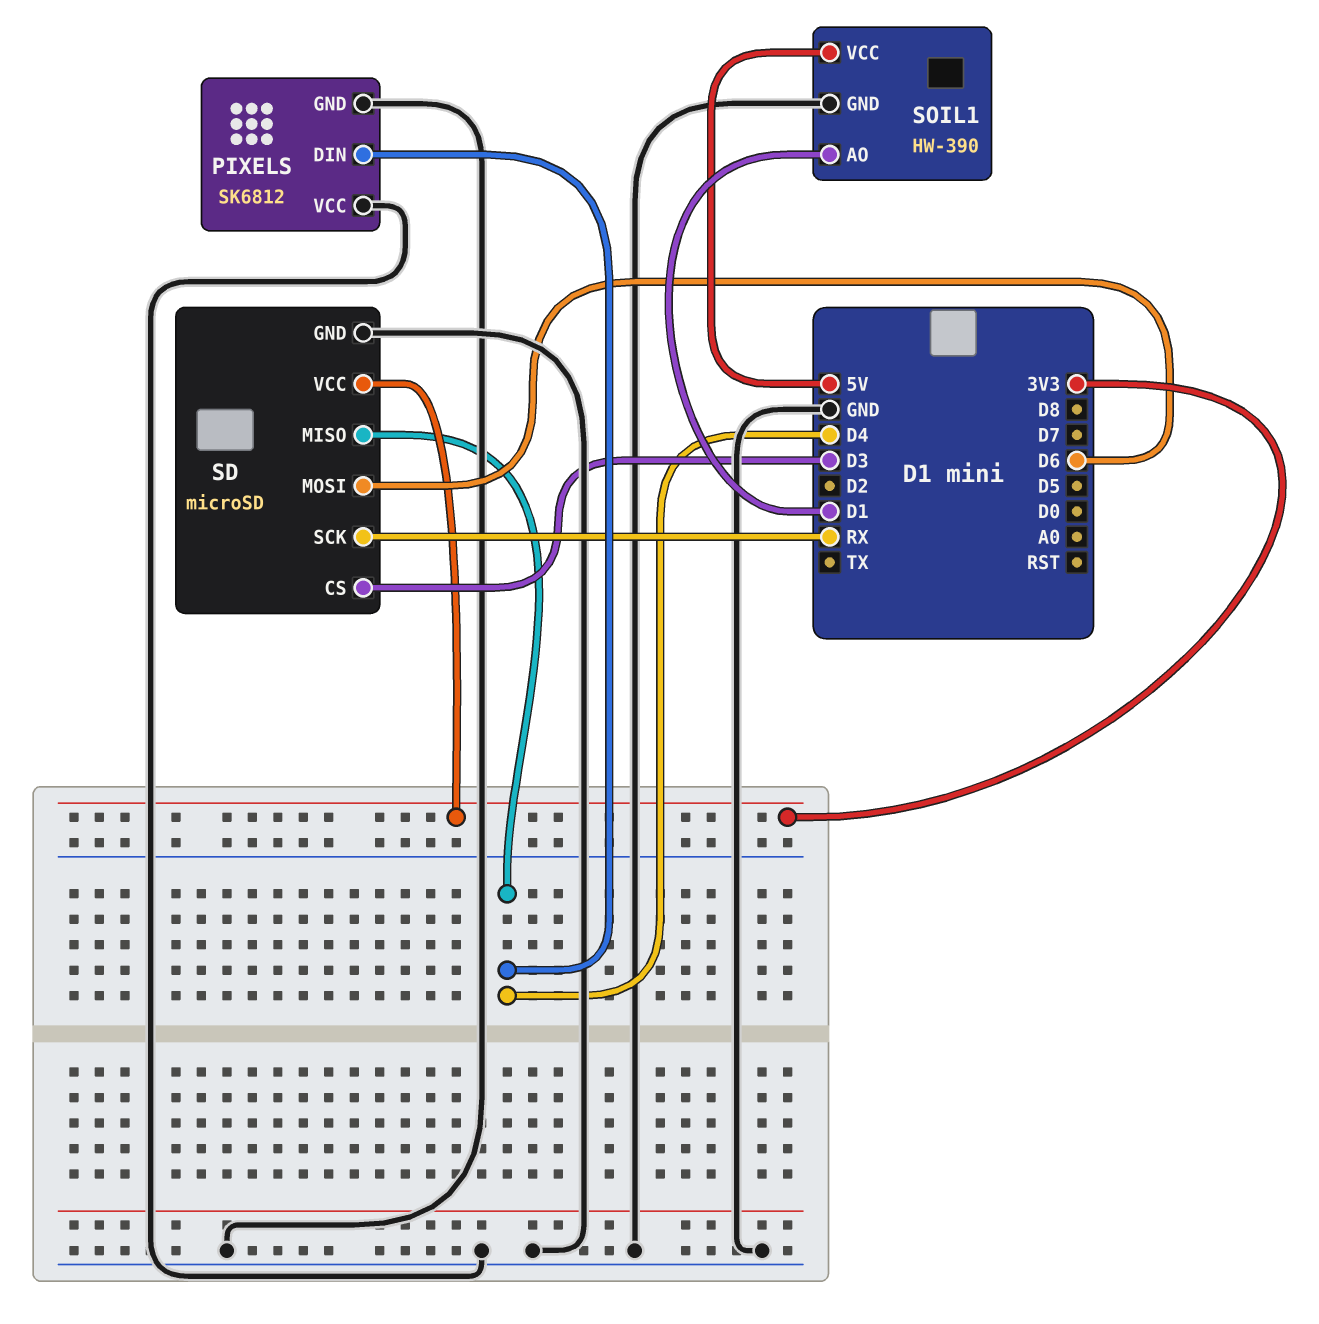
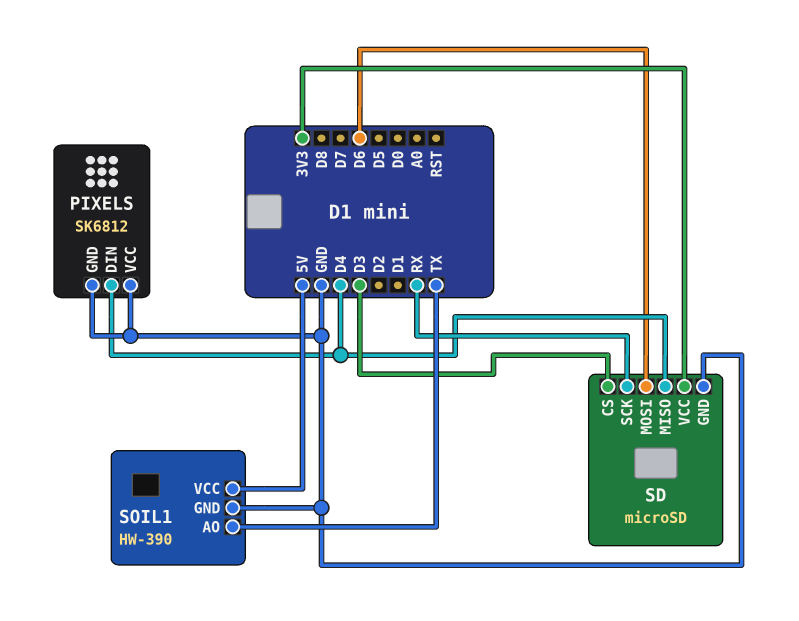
SOIL1 pin AO: D1 -> TX

